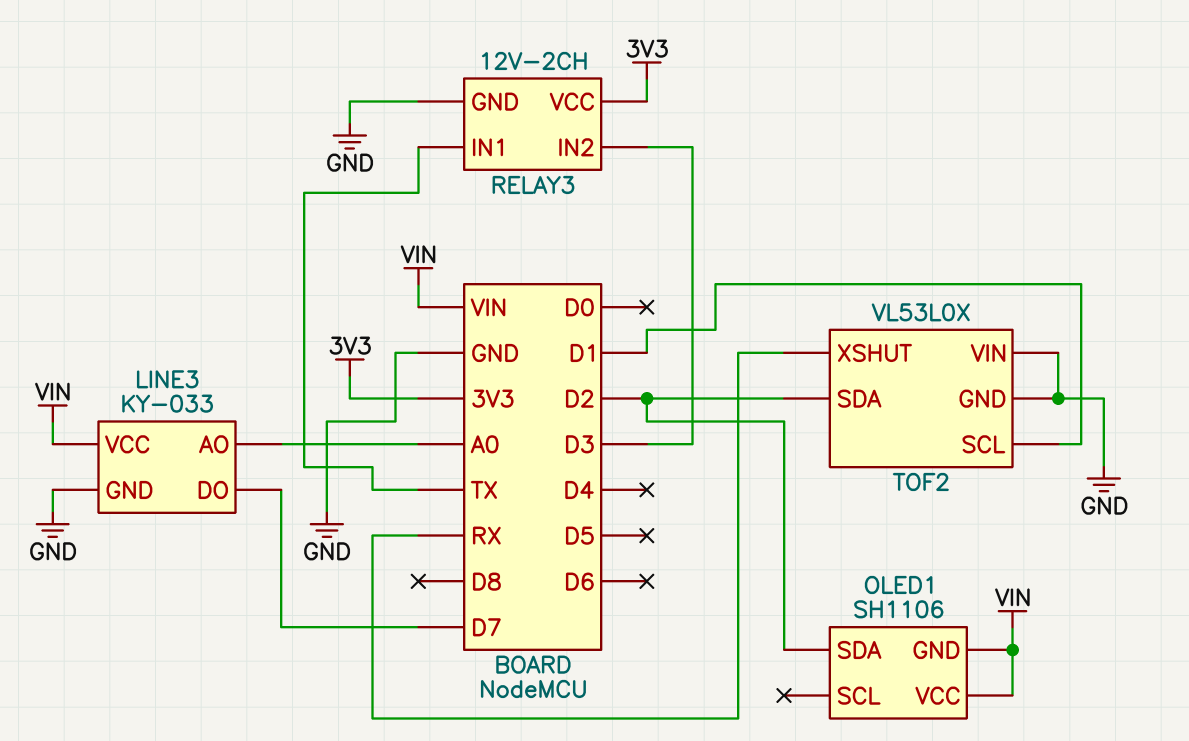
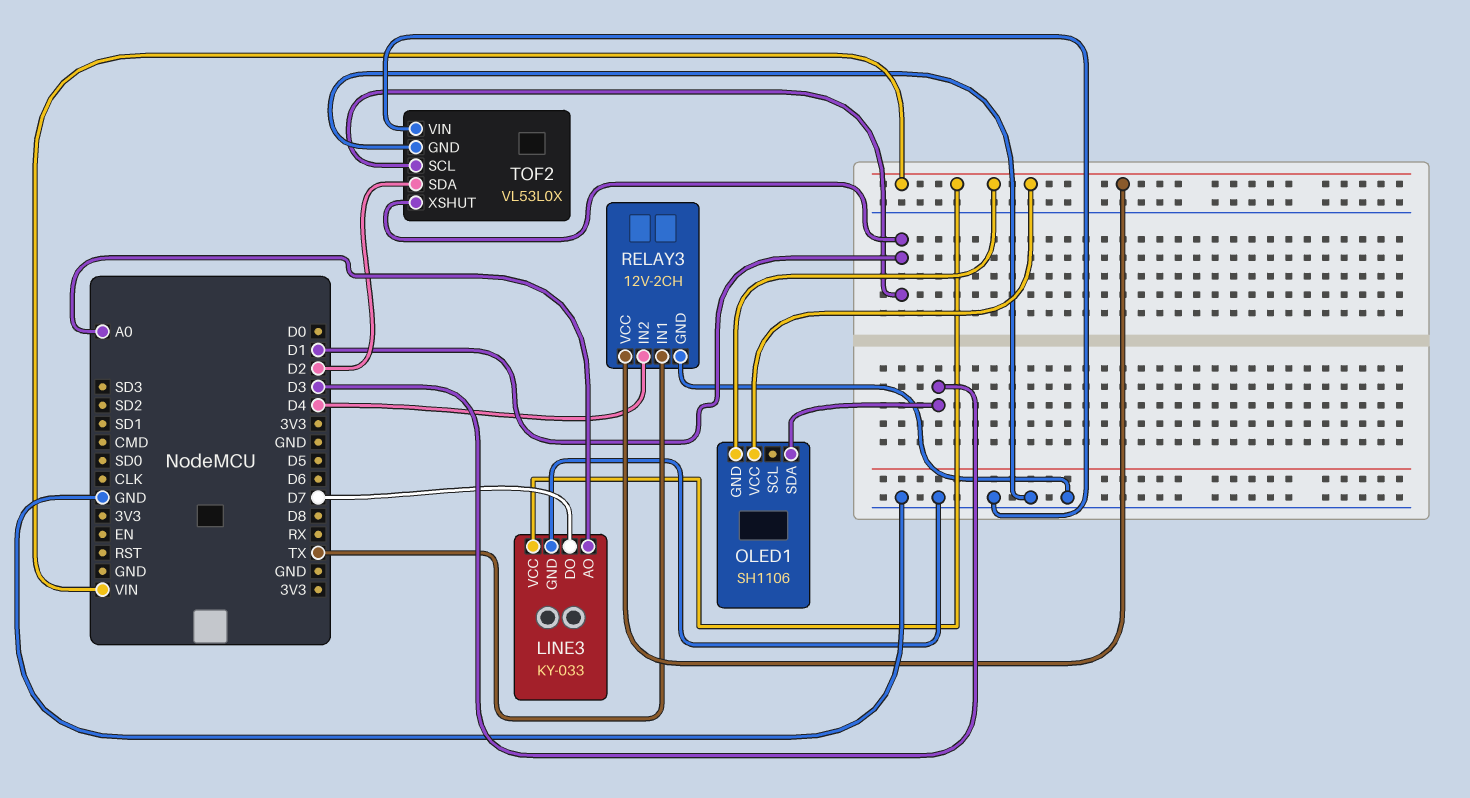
OLED1 pin SDA: D2 -> D3
RELAY3 pin IN2: D3 -> D4
RELAY3 pin VCC: 3V3 -> VIN
TOF2 pin XSHUT: RX -> D1

